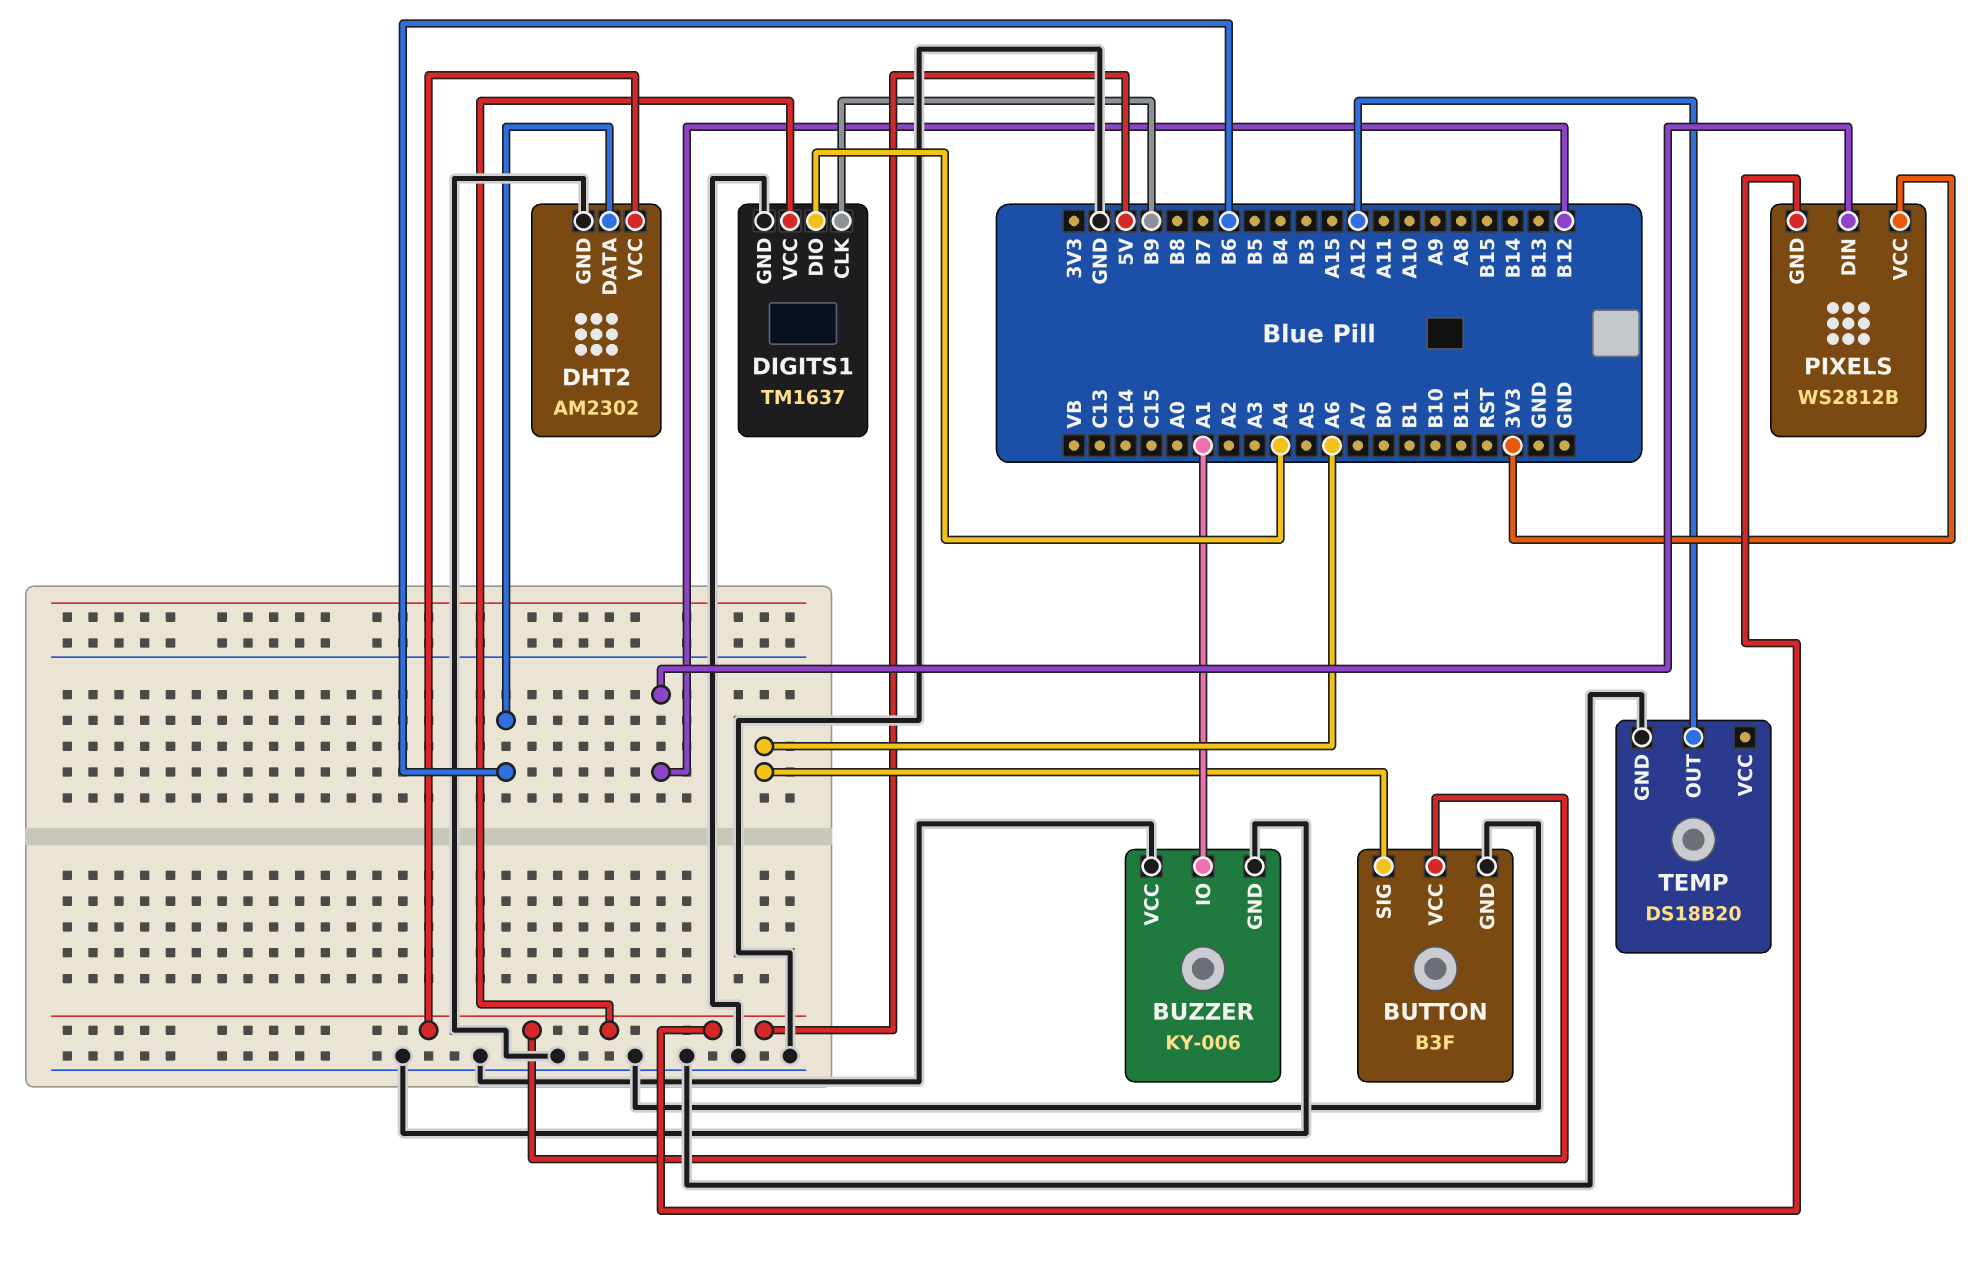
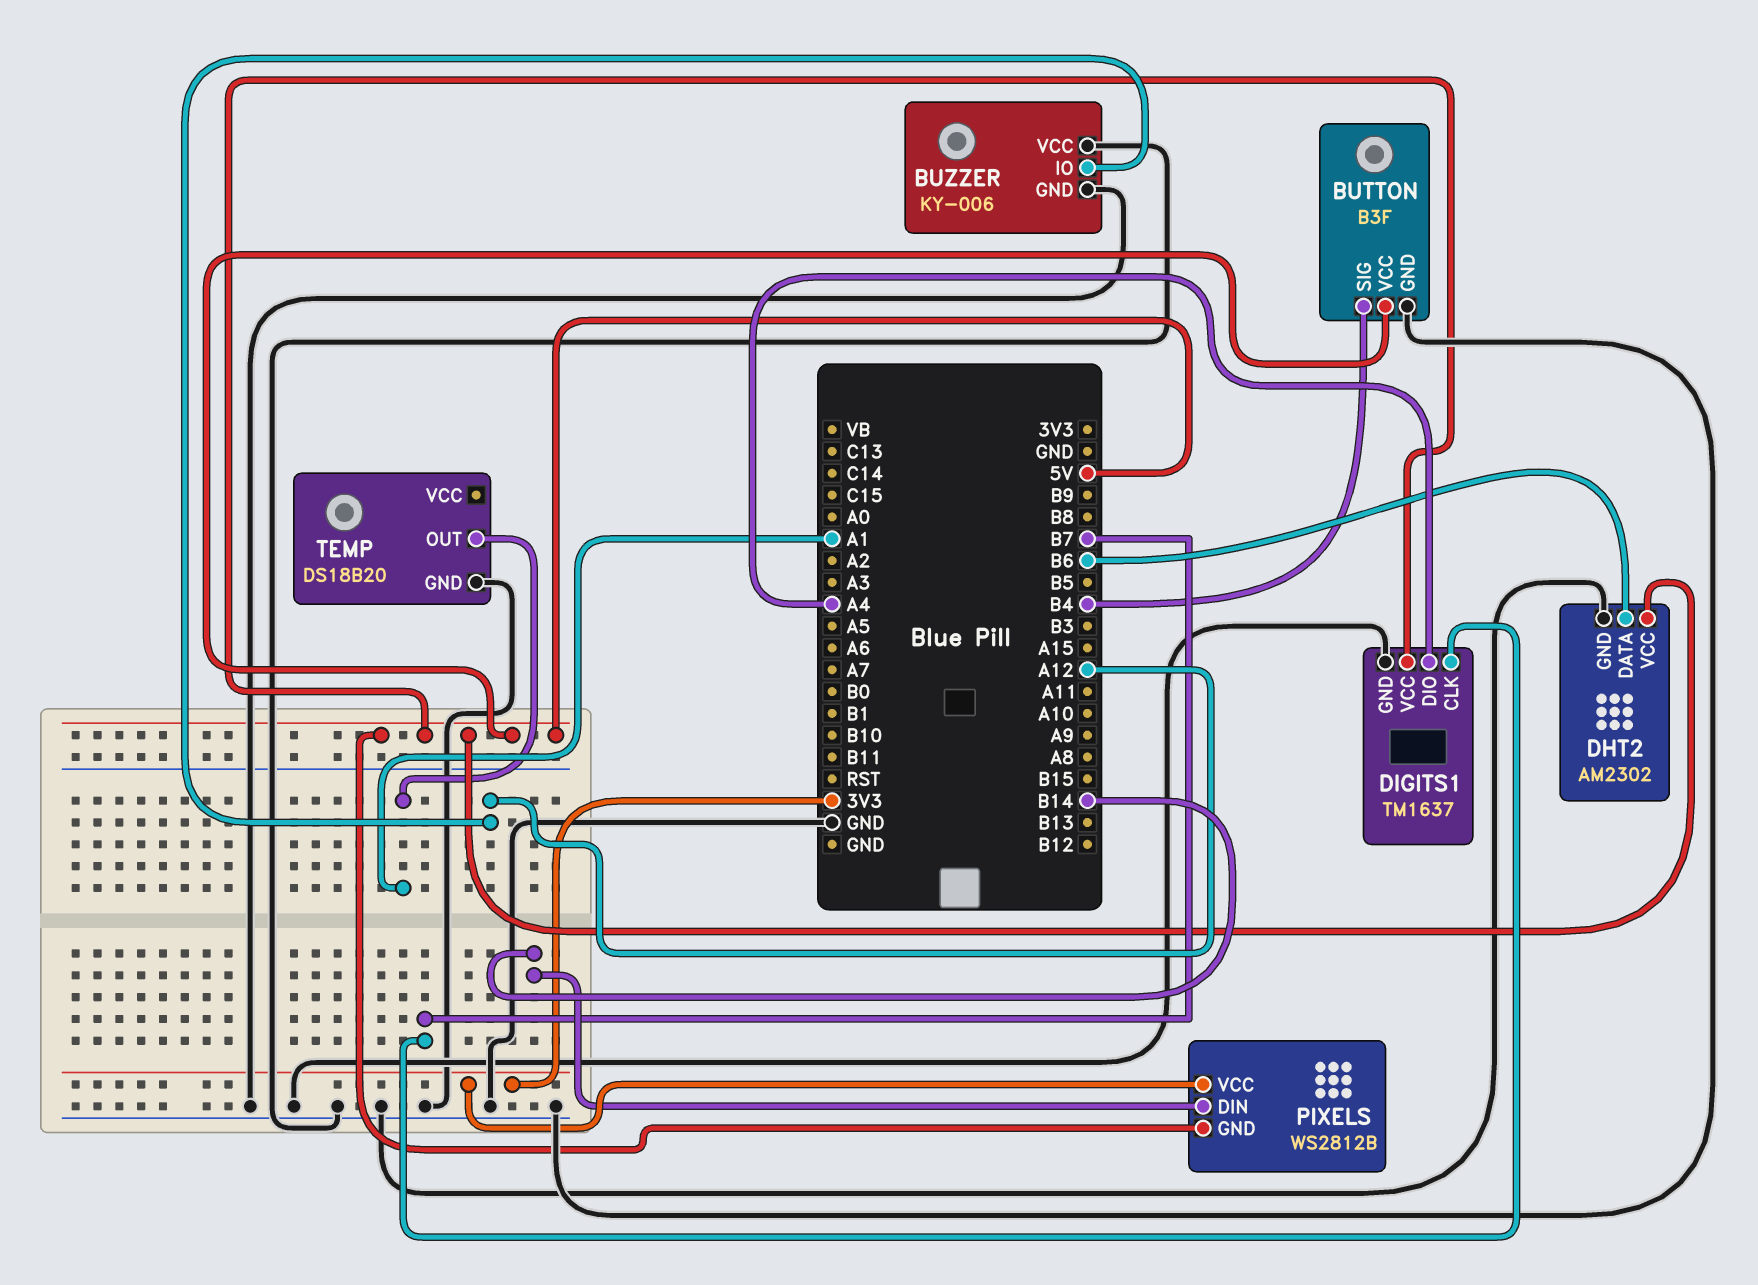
BUTTON pin SIG: A6 -> B4
BUZZER pin IO: A1 -> A12
DIGITS1 pin CLK: B9 -> B7
PIXELS pin DIN: B12 -> B14
TEMP pin OUT: A12 -> A1

